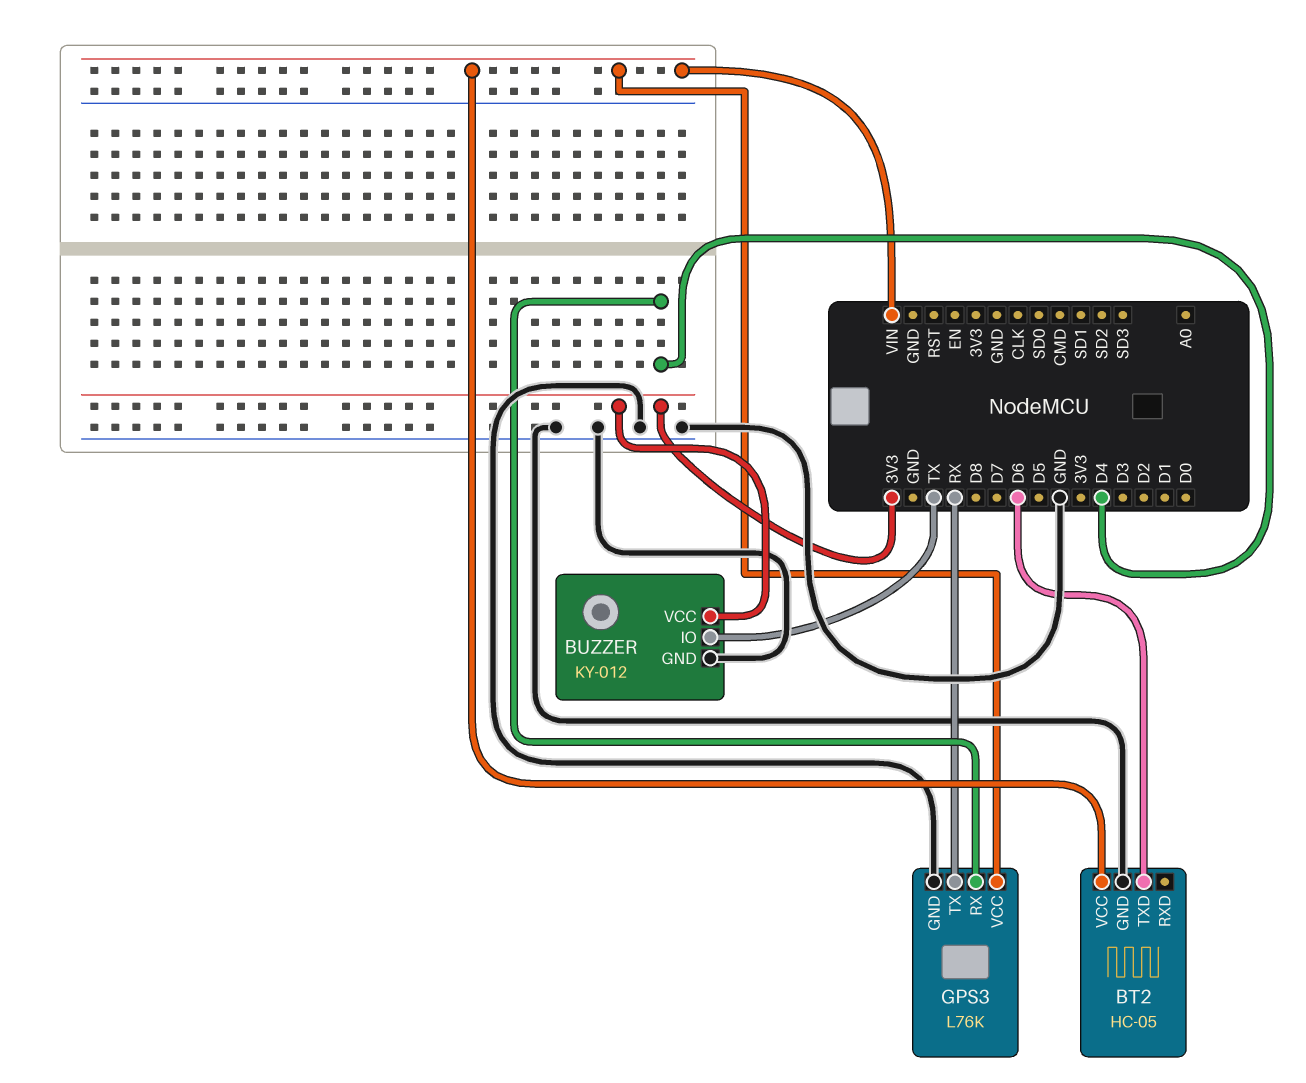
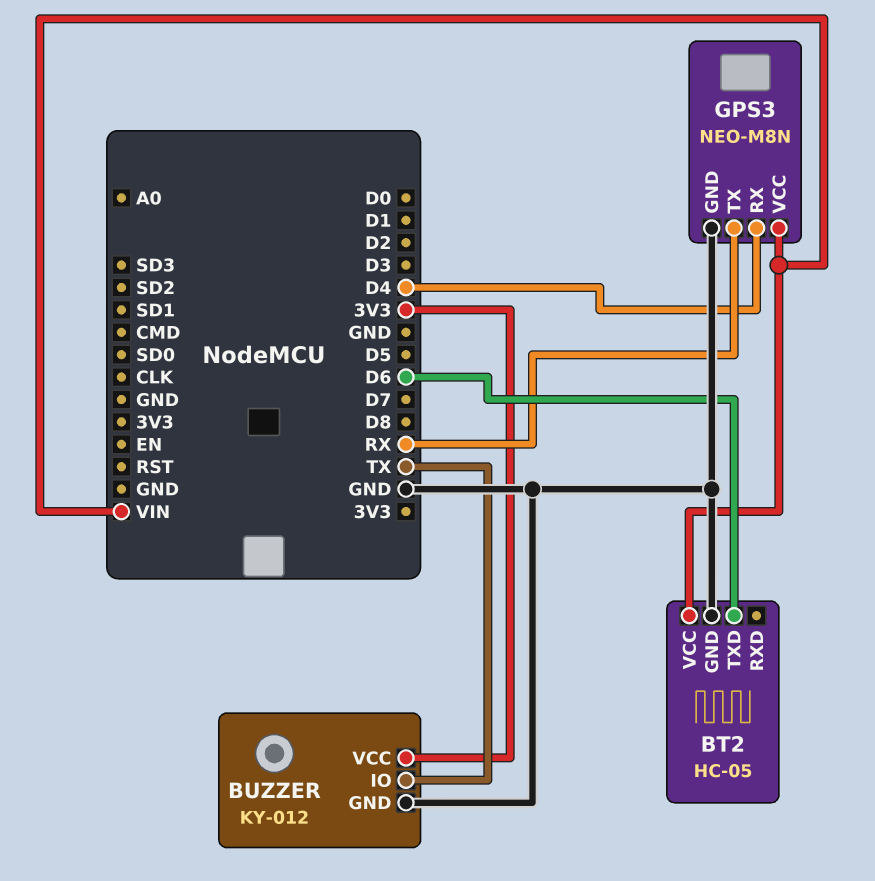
GPS3: L76K -> NEO-M8N

